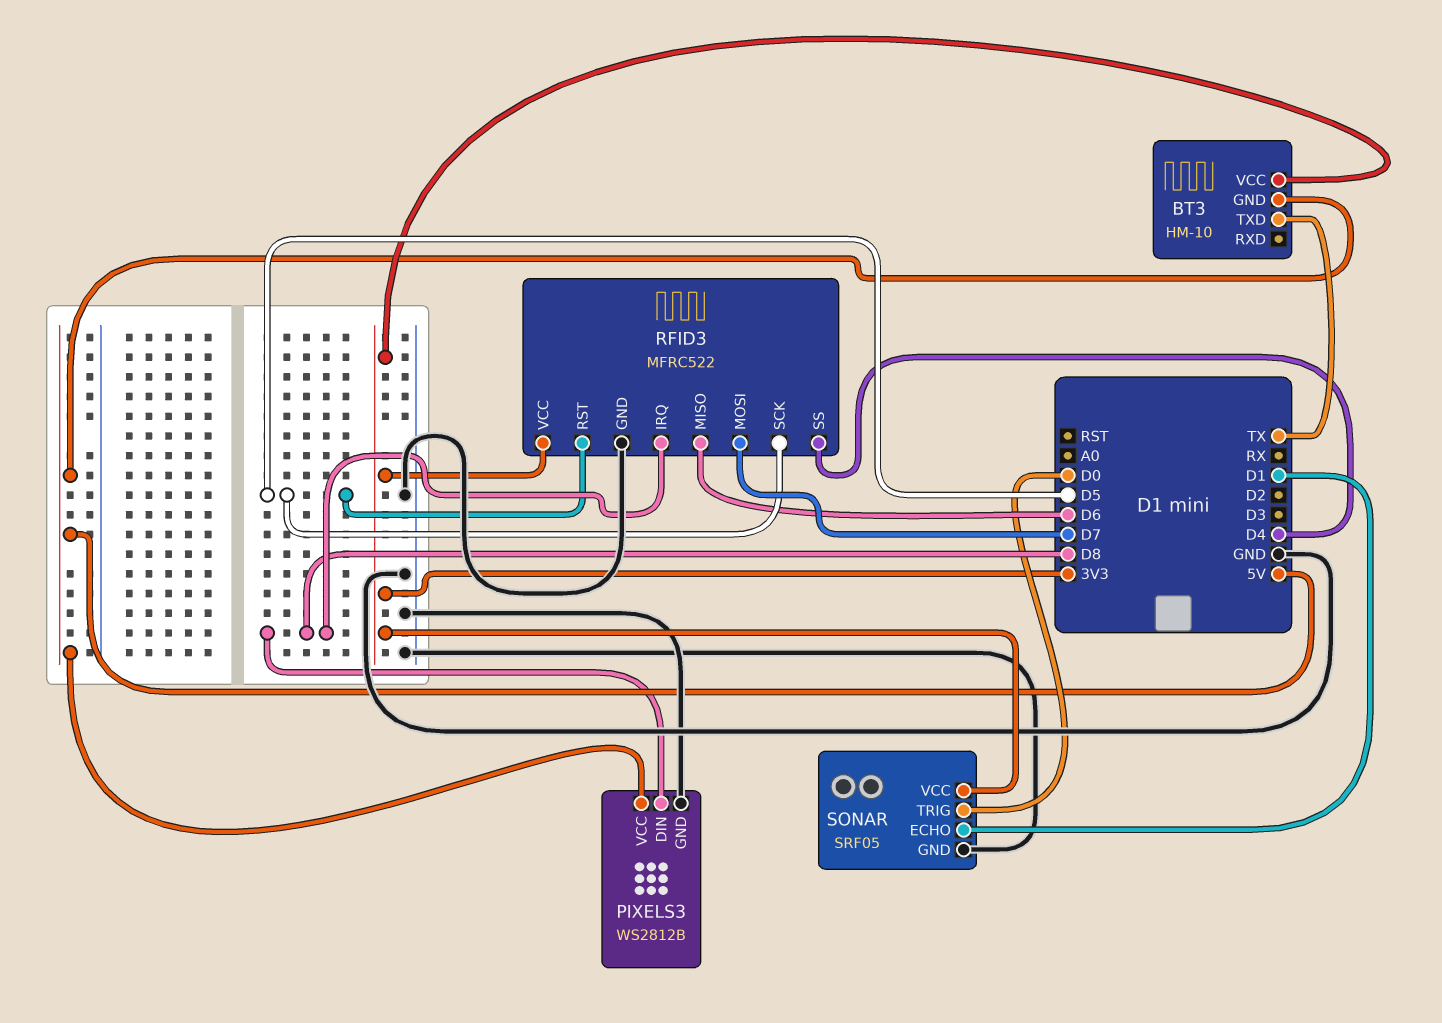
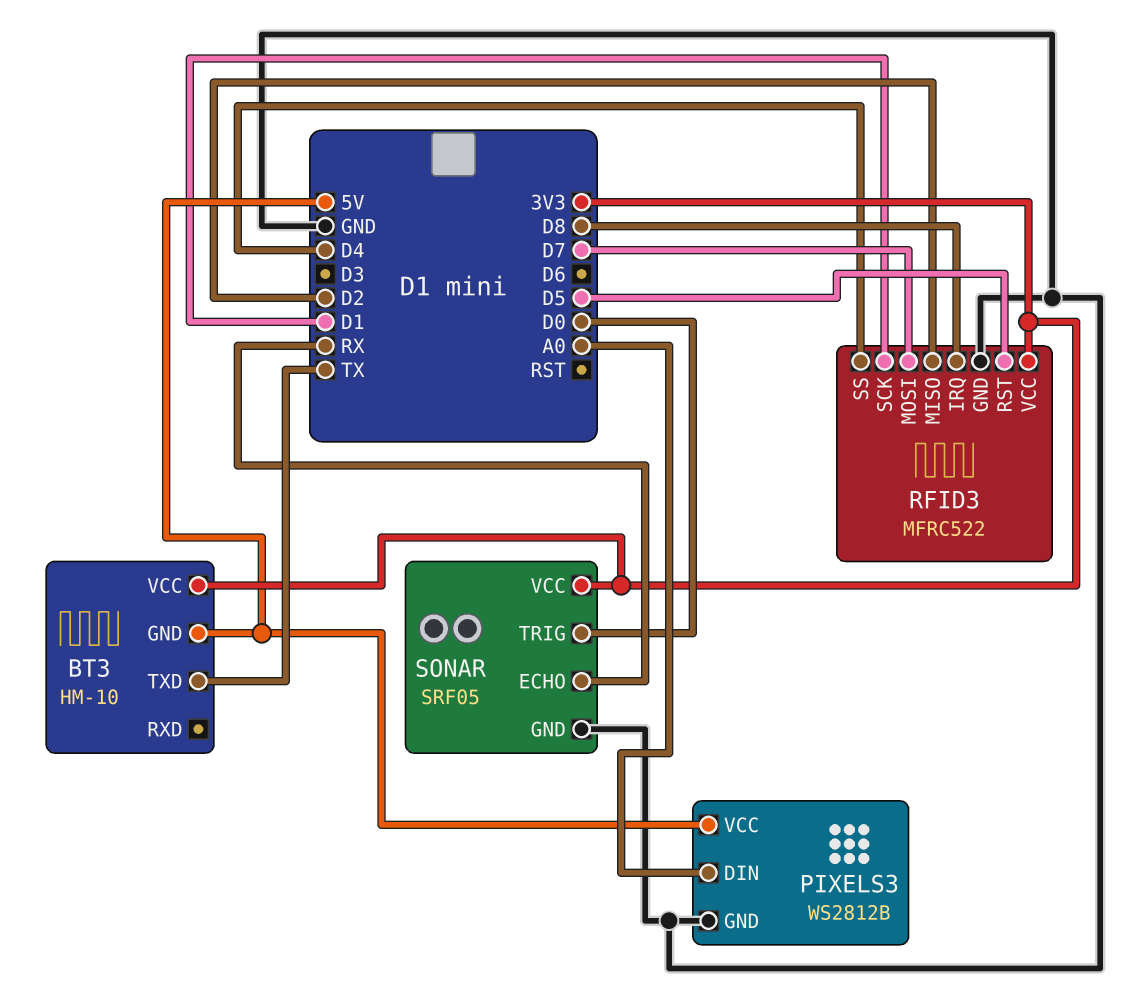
PIXELS3 pin DIN: D8 -> A0
RFID3 pin MISO: D6 -> D2
RFID3 pin SCK: D5 -> D1
SONAR pin ECHO: D1 -> RX

